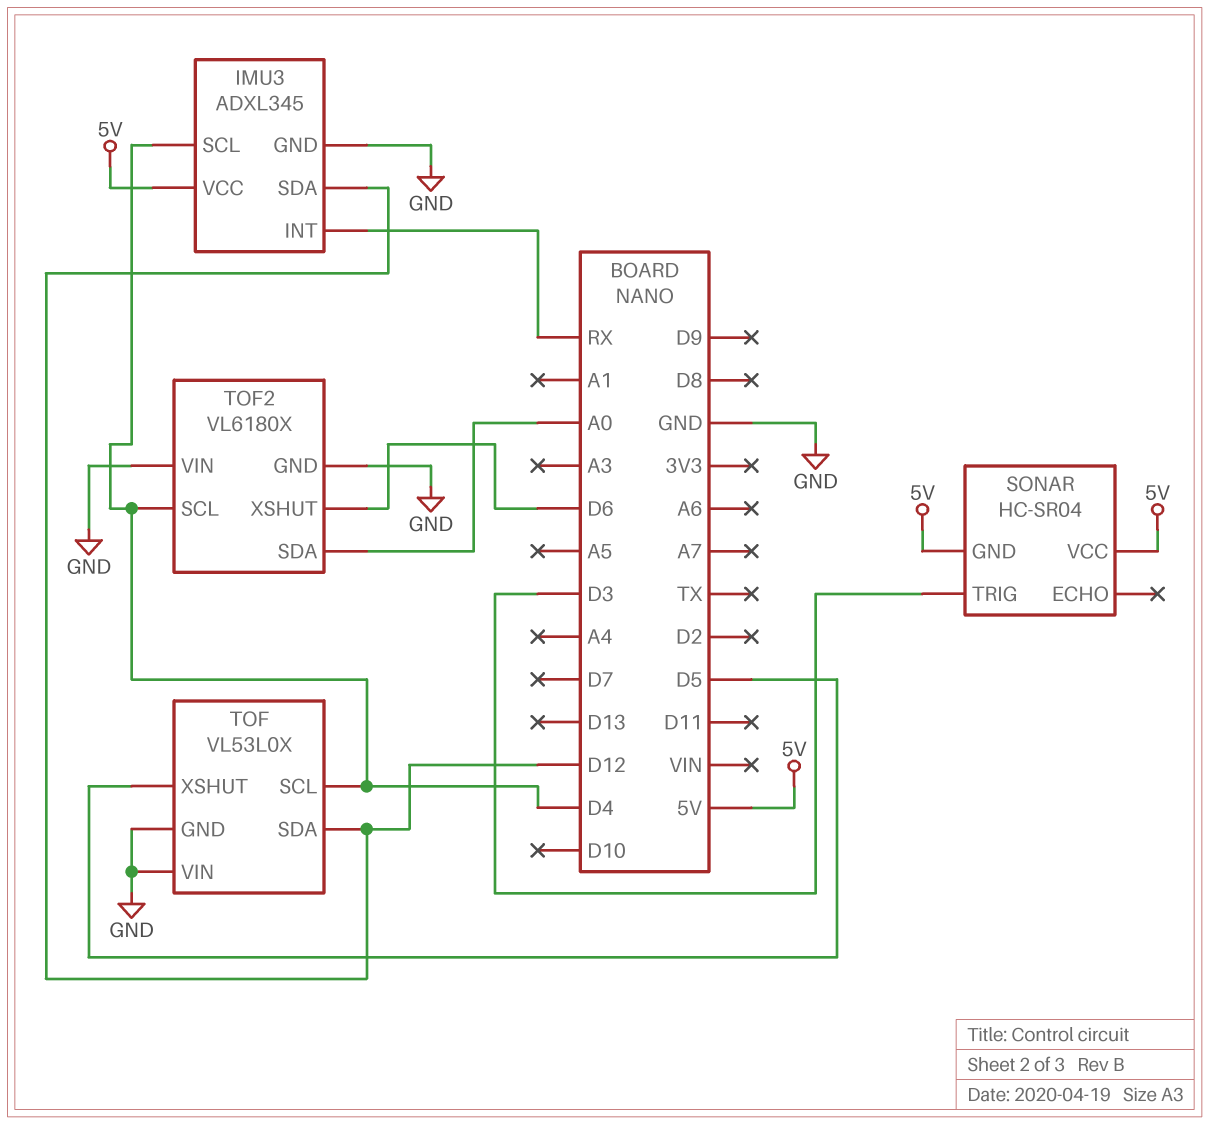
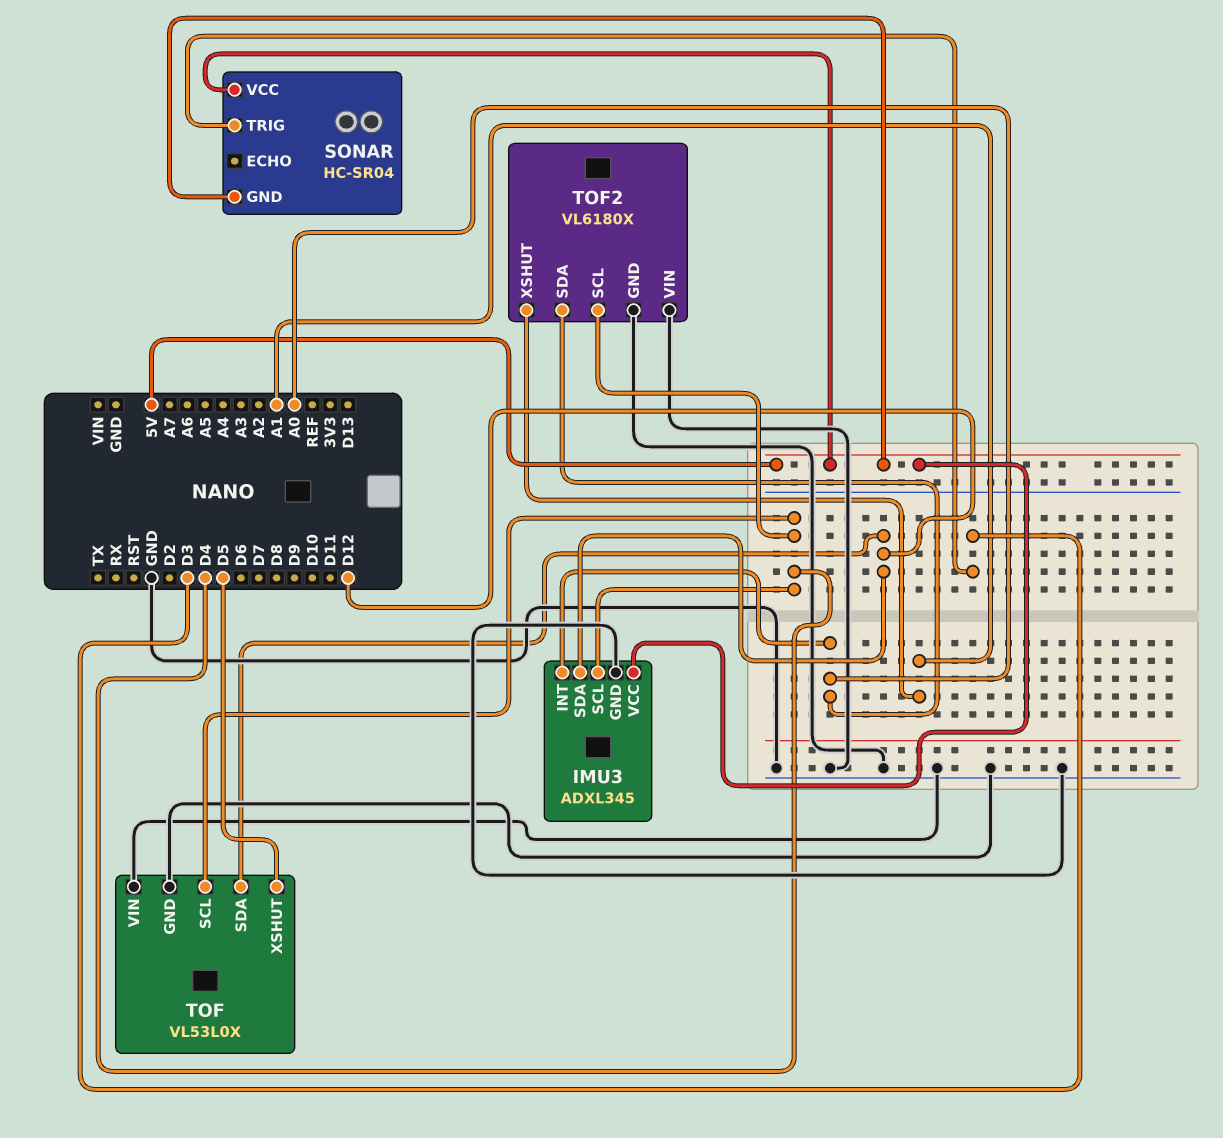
IMU3 pin INT: RX -> A0
TOF2 pin XSHUT: D6 -> A1

